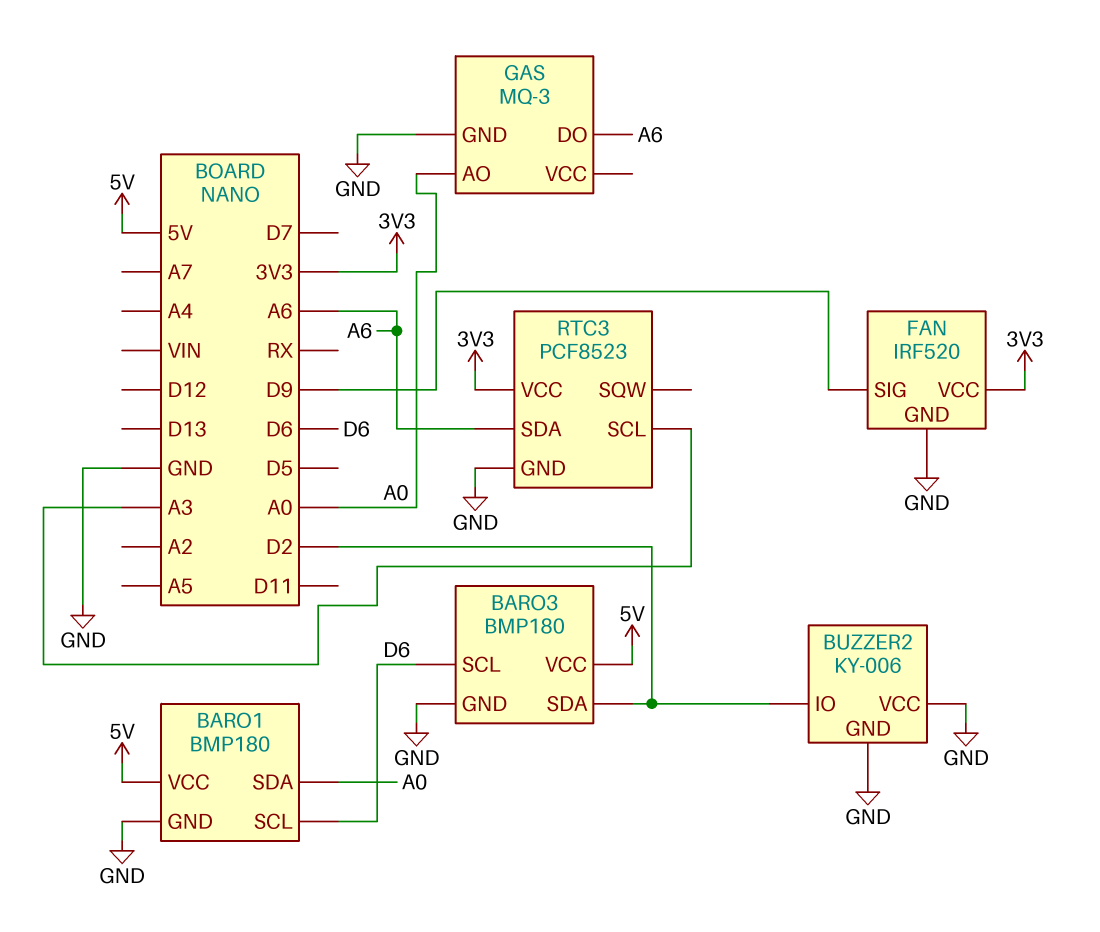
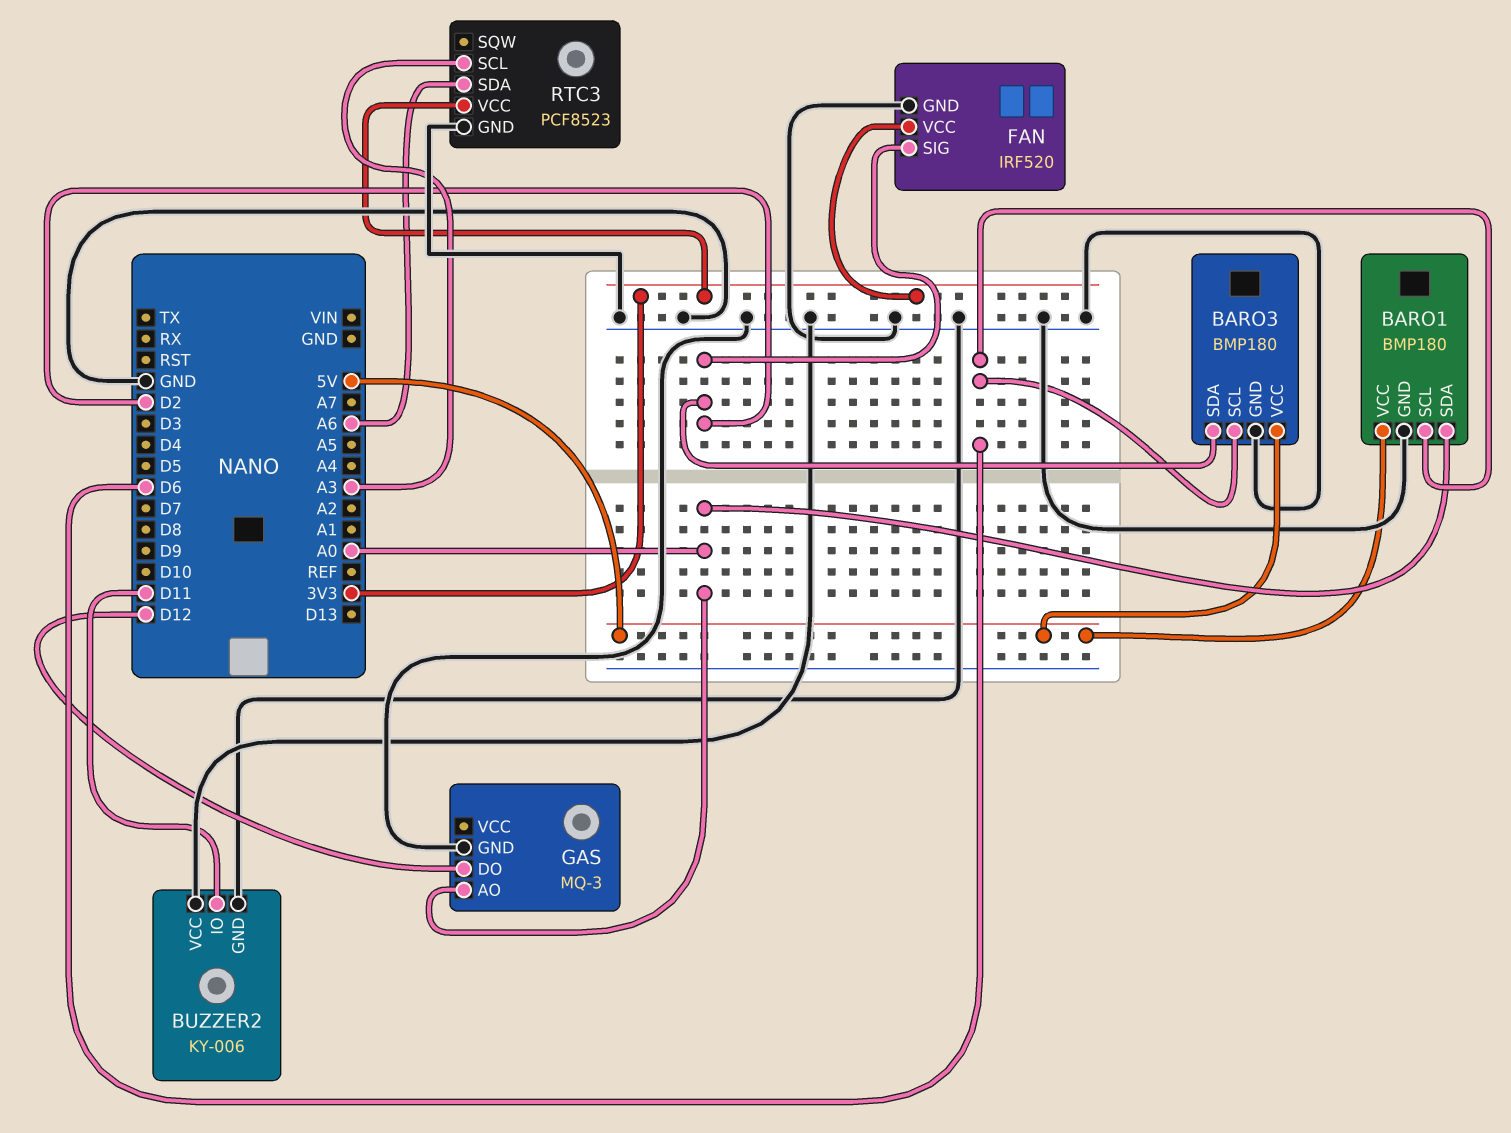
BUZZER2 pin IO: D2 -> D11
FAN pin SIG: D9 -> D2
GAS pin DO: A6 -> D12

